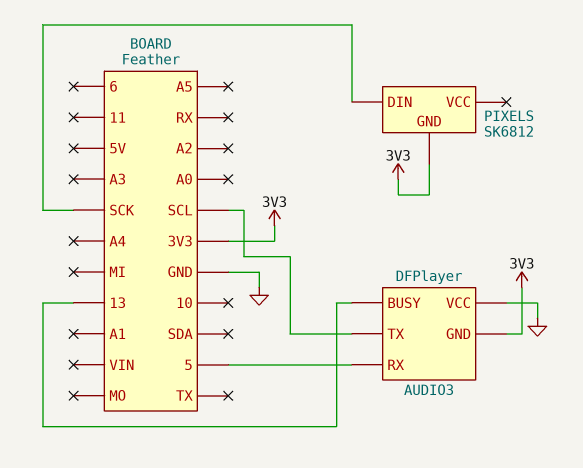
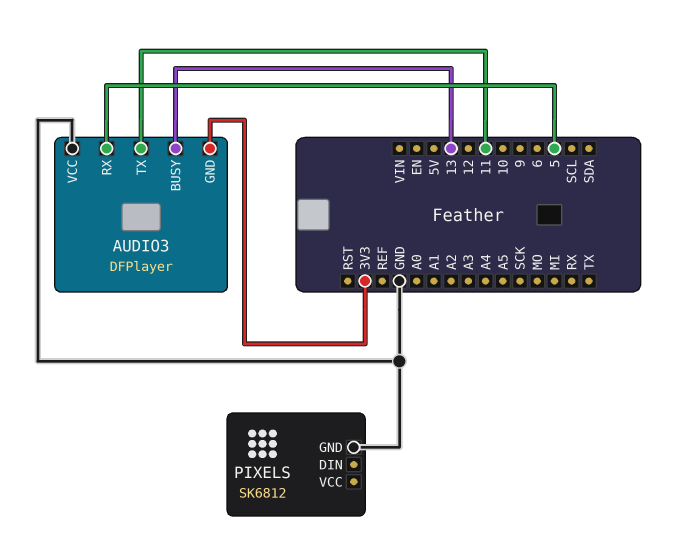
AUDIO3 pin TX: SCL -> 11
PIXELS pin DIN: SCK -> none
PIXELS pin GND: 3V3 -> GND

